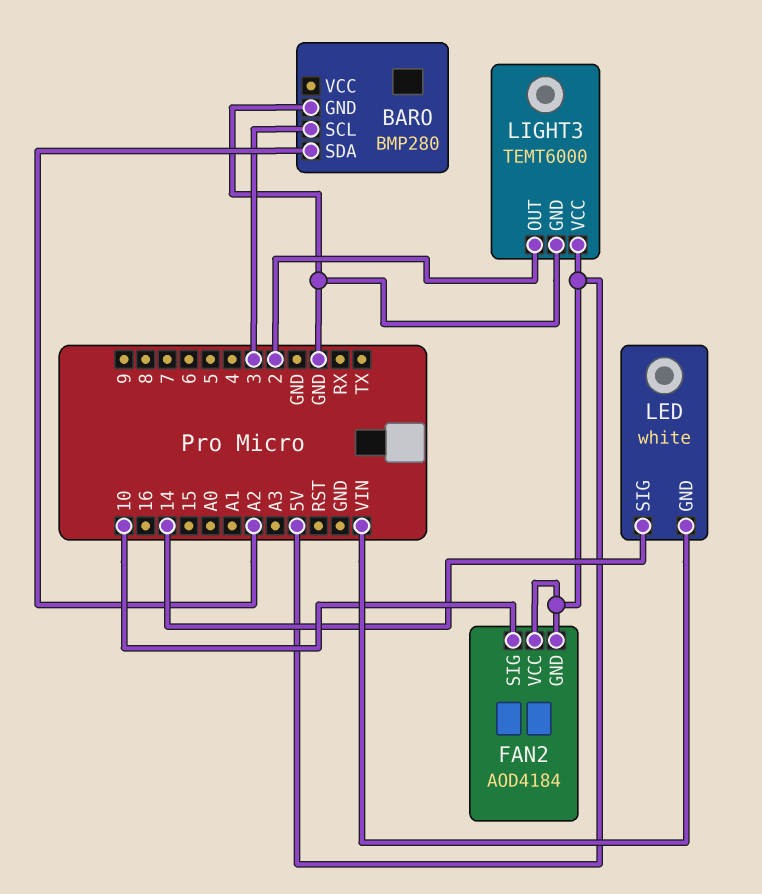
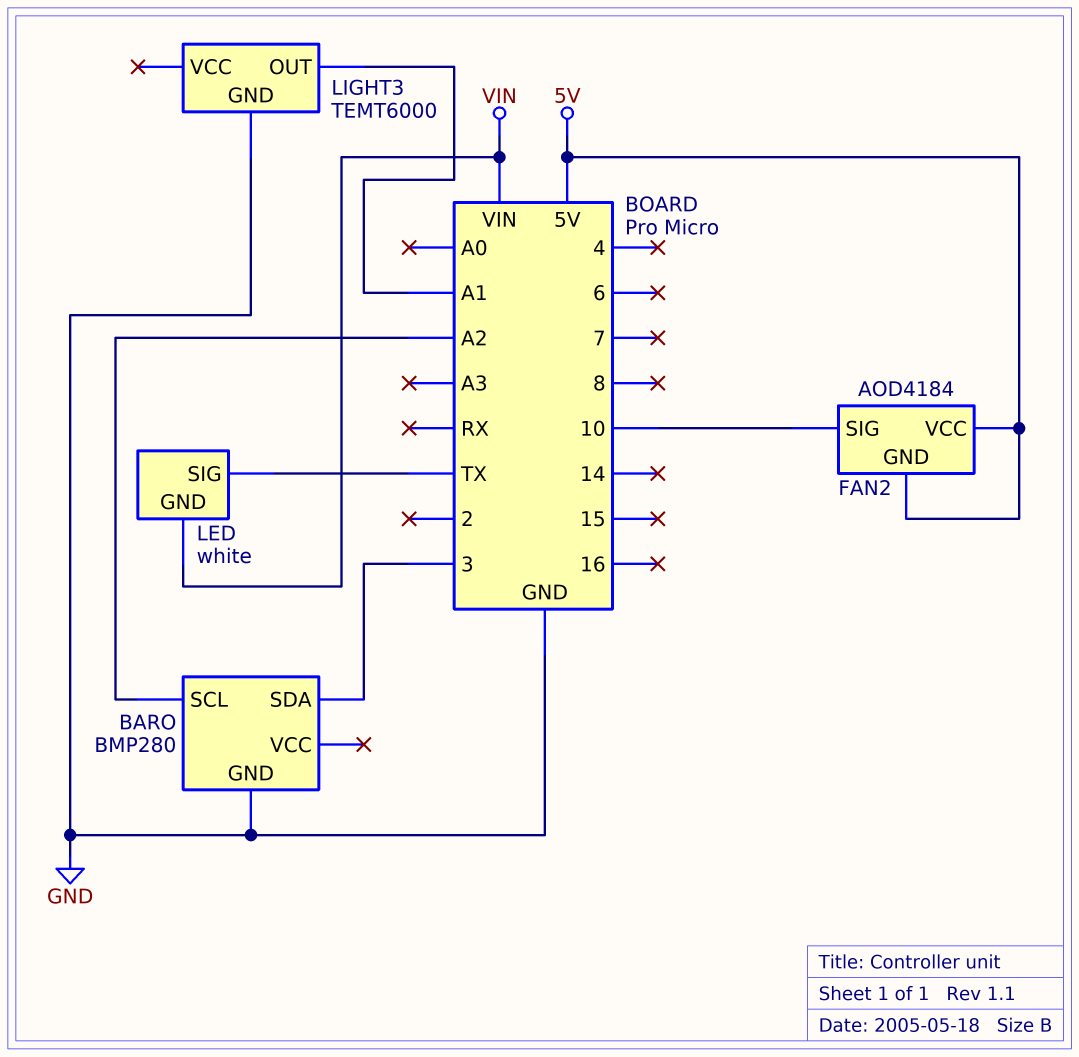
BARO pin SCL: 3 -> A2
BARO pin SDA: A2 -> 3
LED pin SIG: 14 -> TX
LIGHT3 pin OUT: 2 -> A1
LIGHT3 pin VCC: 5V -> none

